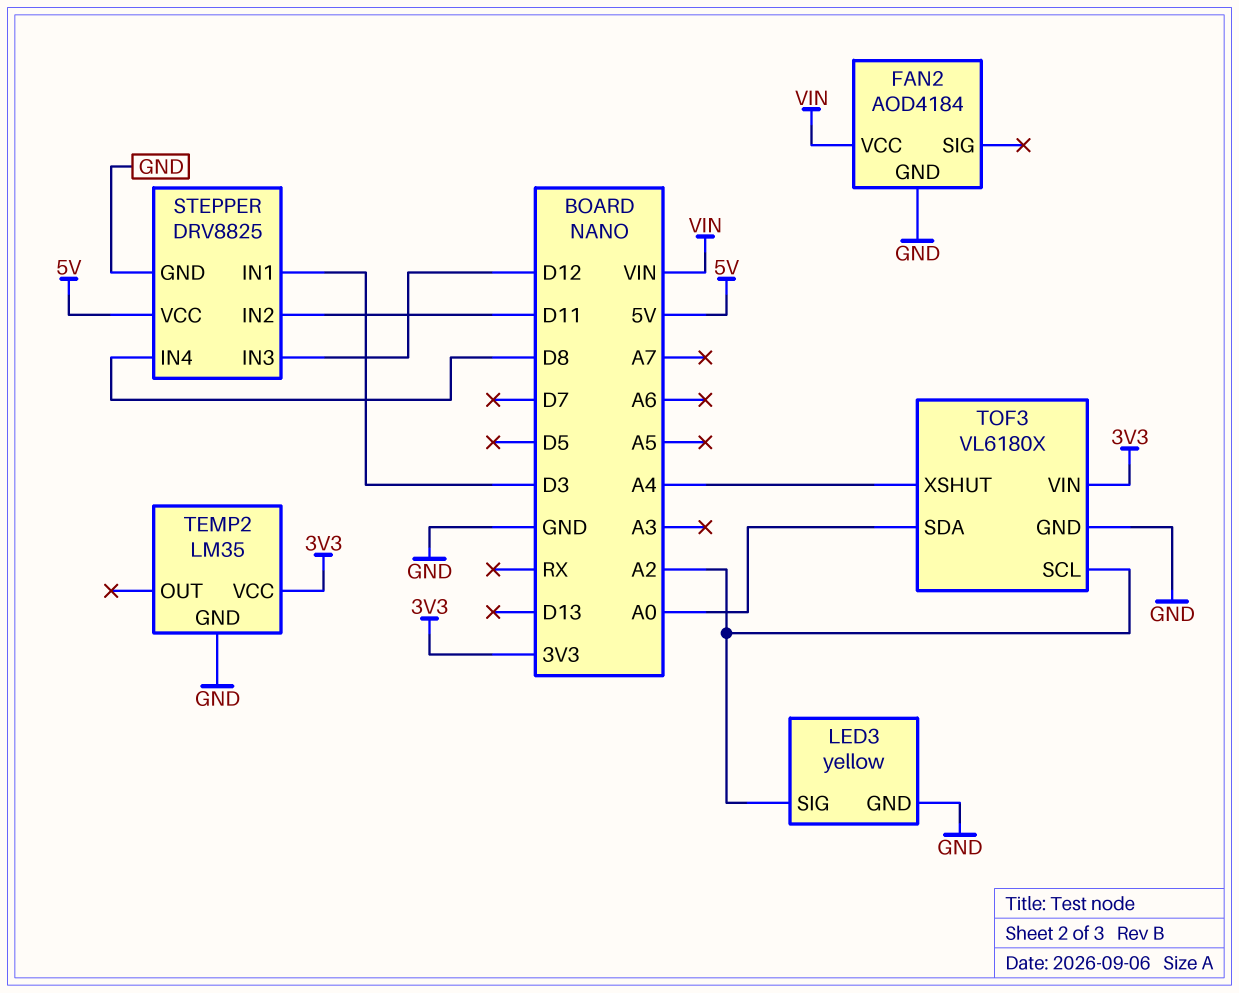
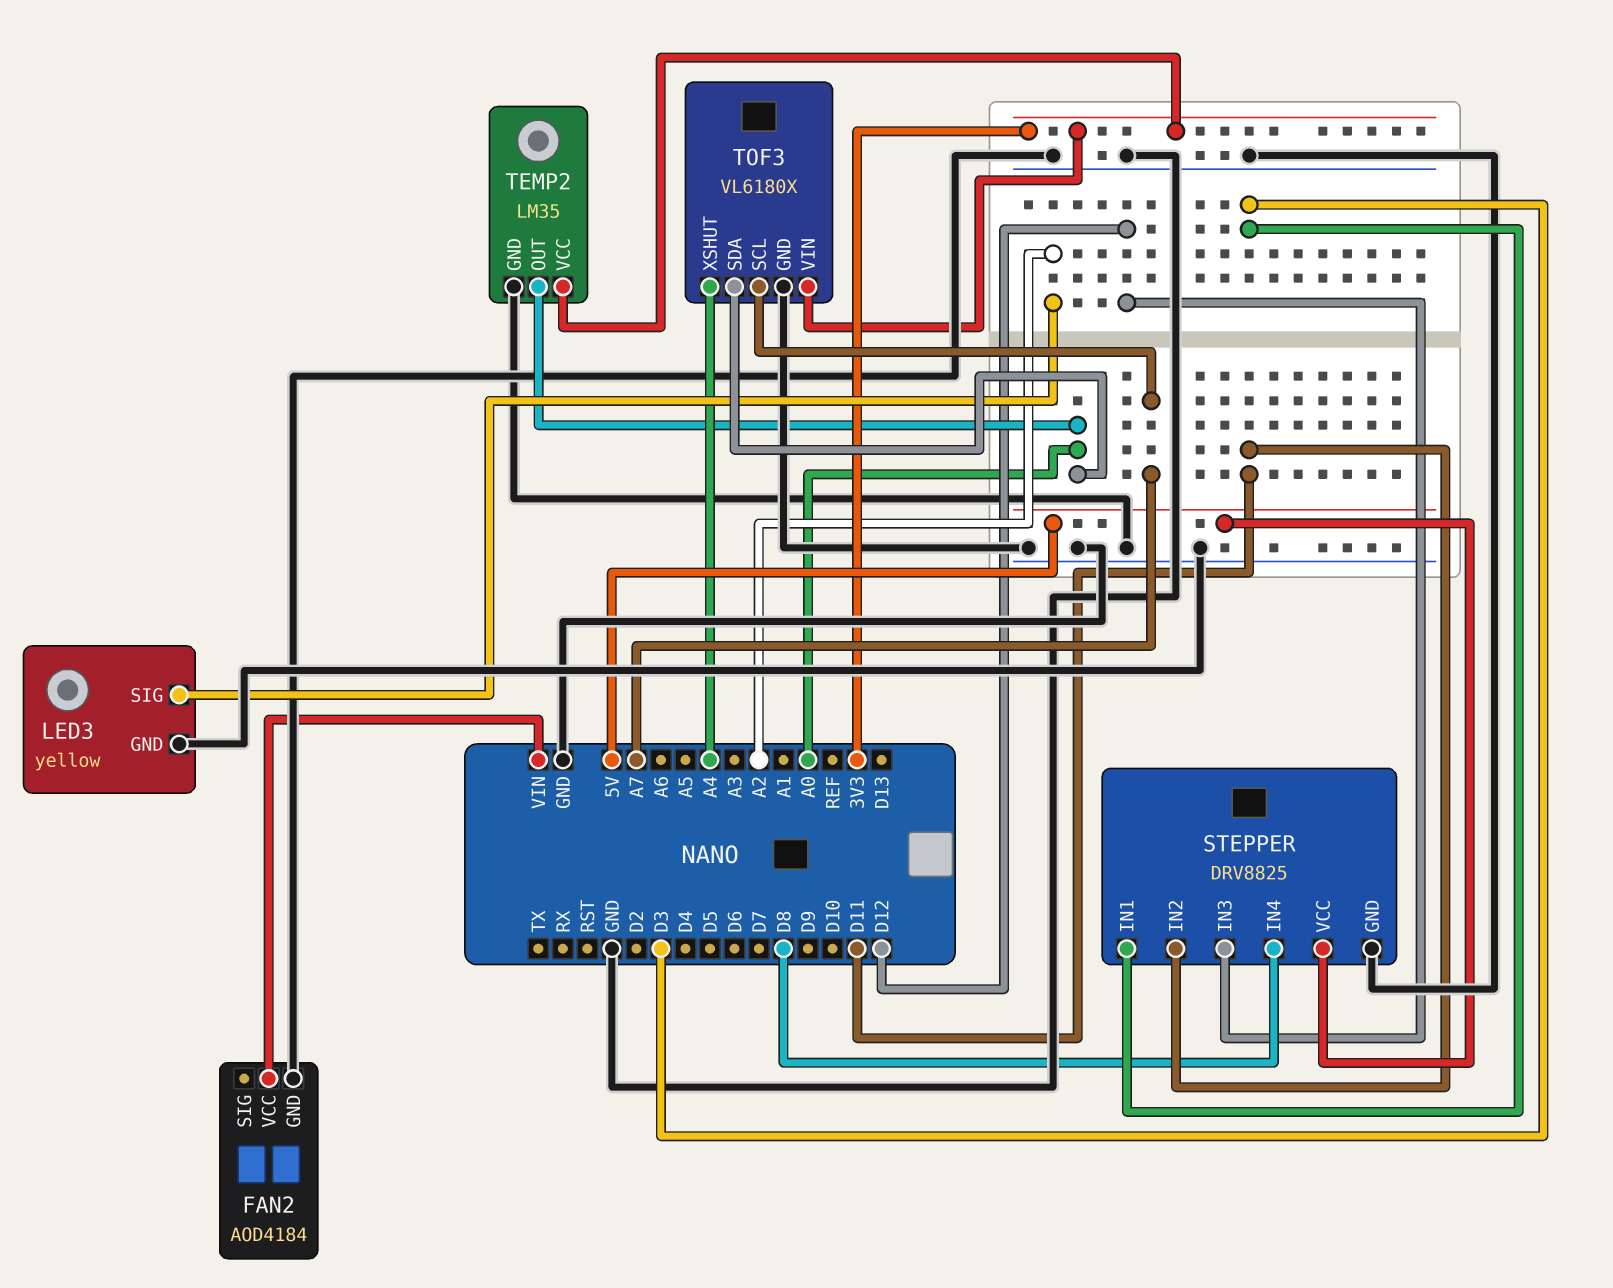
TEMP2 pin OUT: none -> A0
TOF3 pin SCL: A2 -> A7

